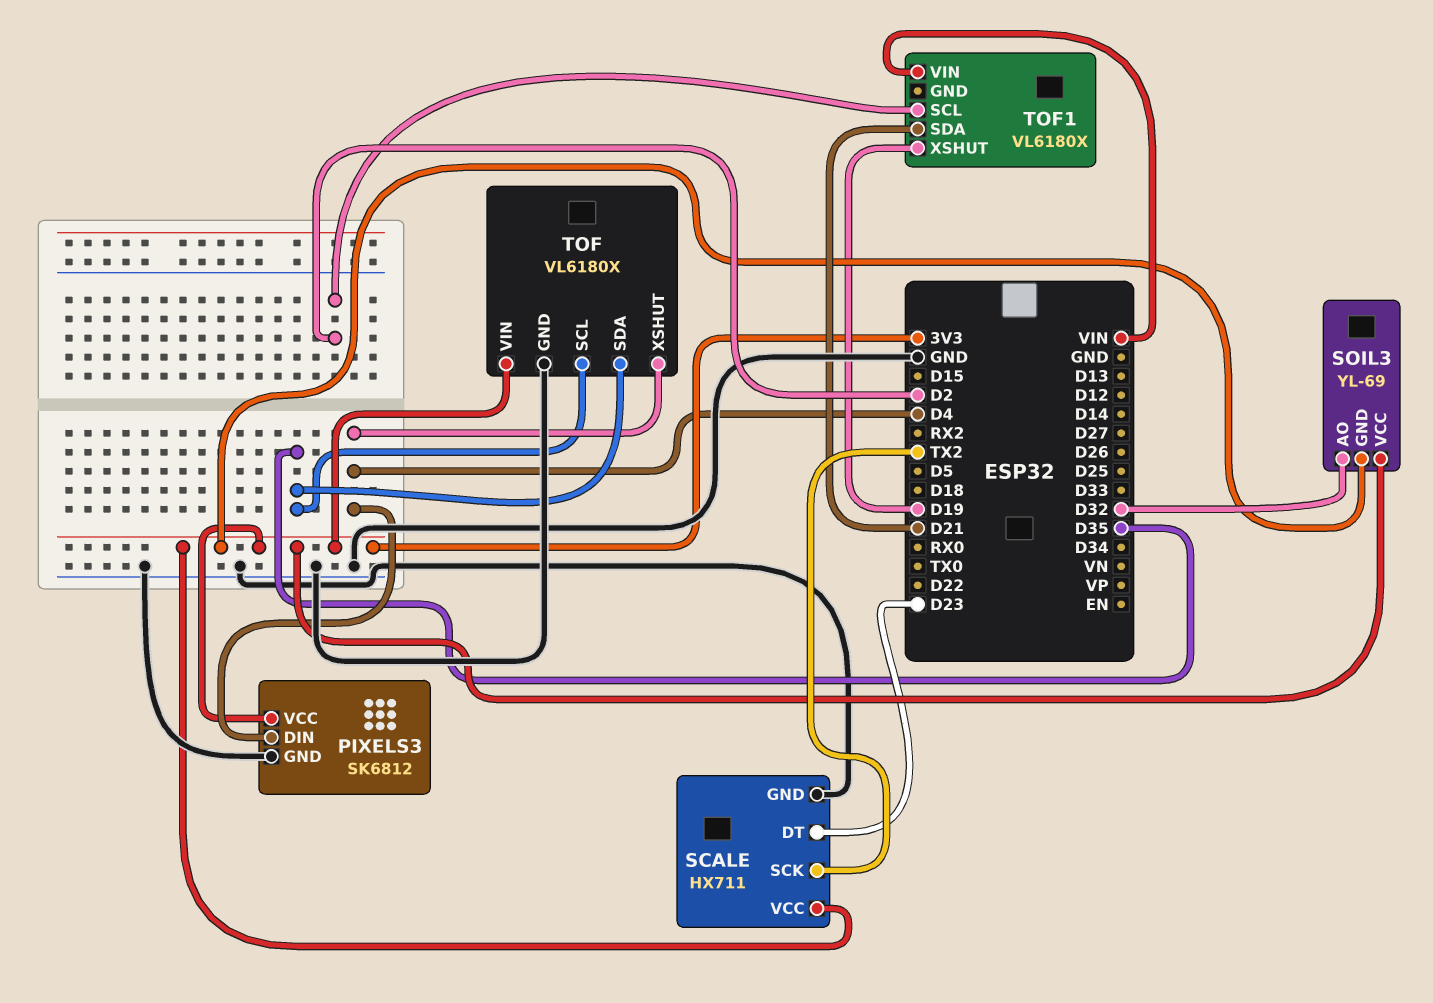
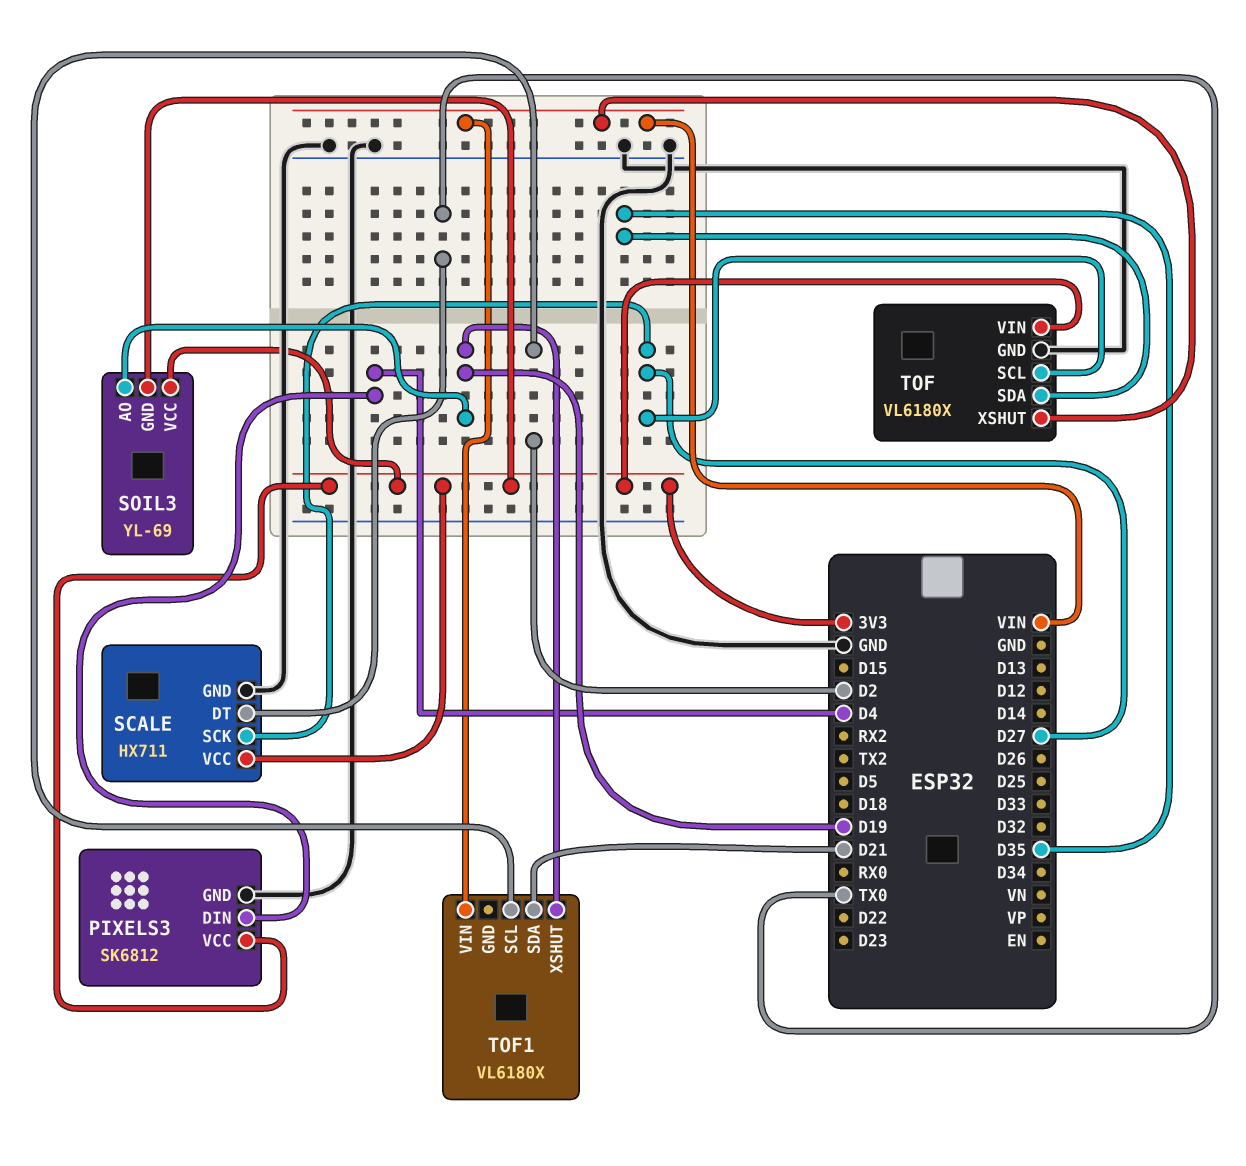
SCALE pin DT: D23 -> TX0
SCALE pin SCK: TX2 -> D27
SOIL3 pin AO: D32 -> D19
TOF pin SCL: D35 -> D27
TOF pin XSHUT: D4 -> VIN

